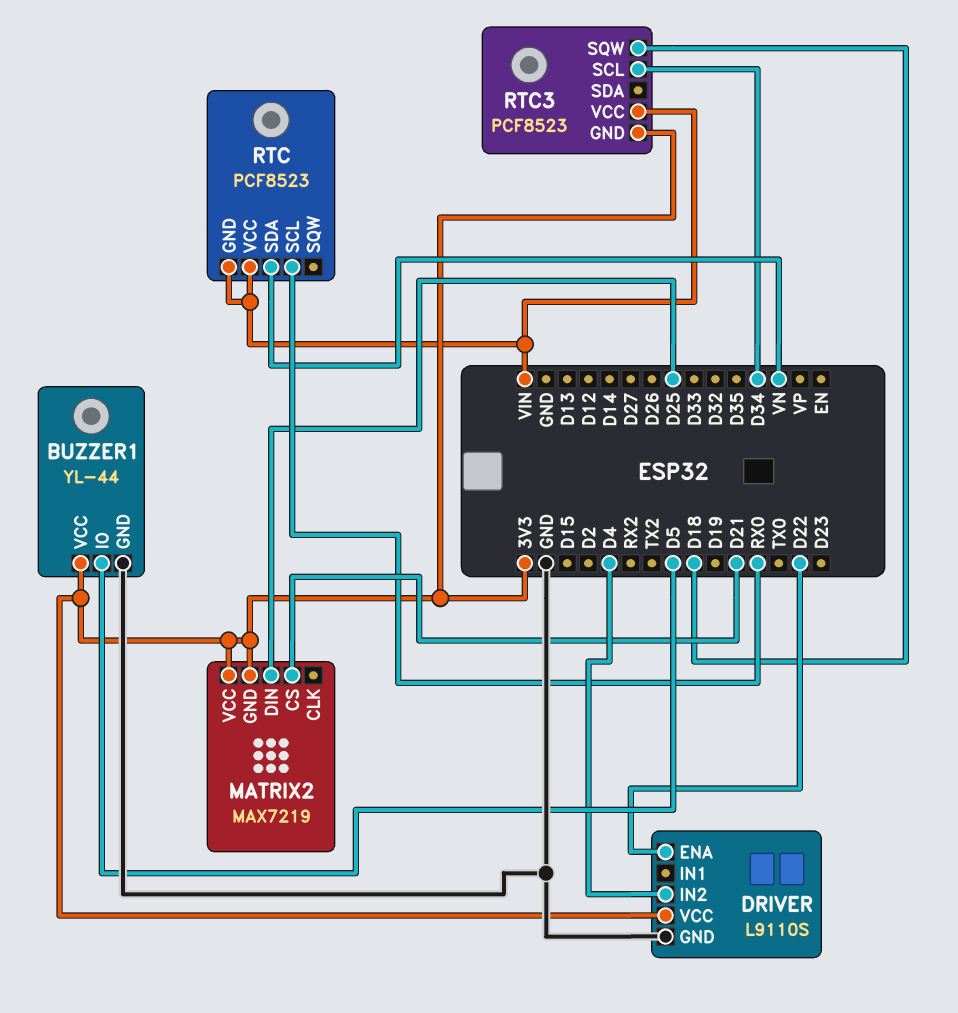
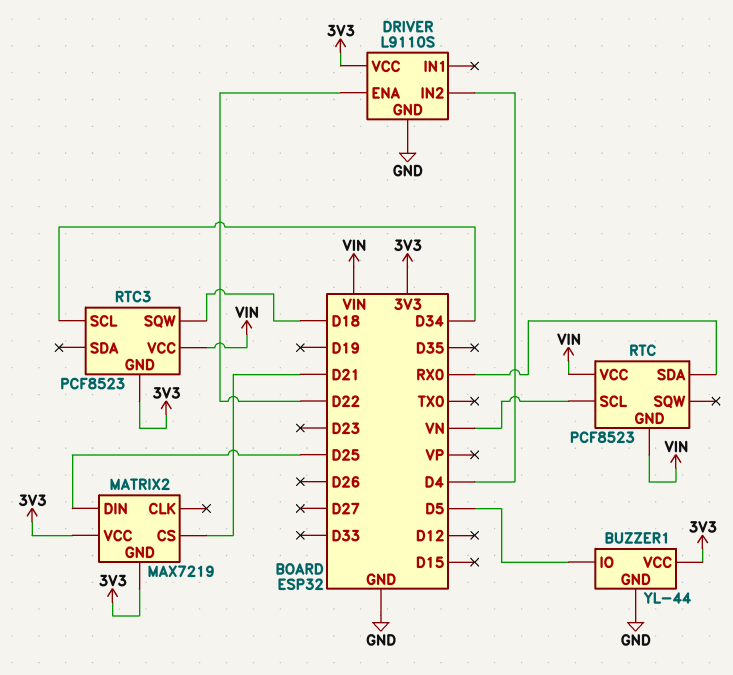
RTC pin SCL: RX0 -> VN
RTC pin SDA: VN -> RX0

